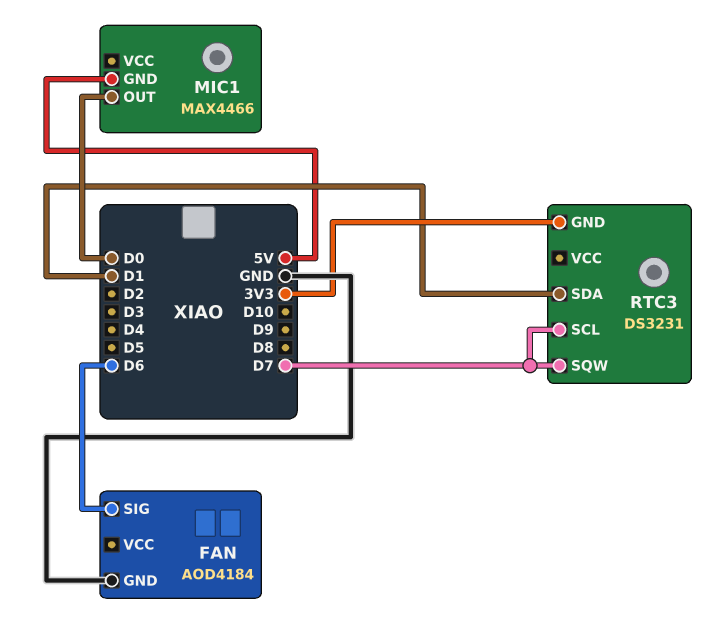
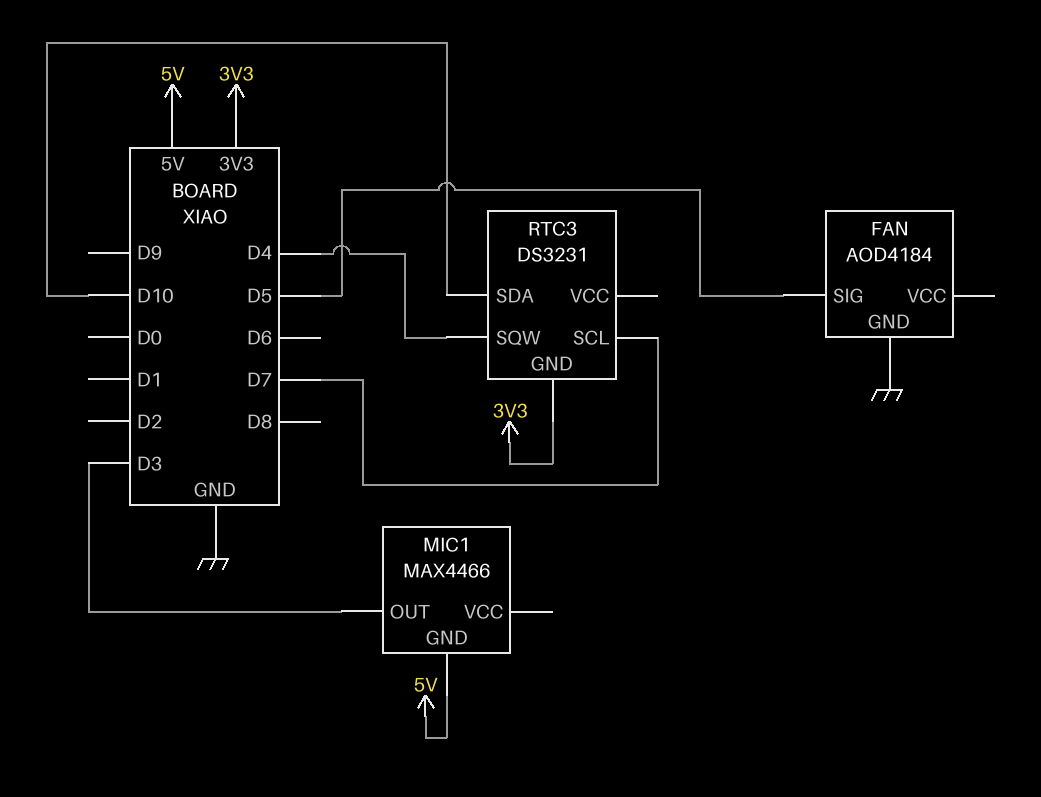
FAN pin SIG: D6 -> D5
MIC1 pin OUT: D0 -> D3
RTC3 pin SDA: D1 -> D10
RTC3 pin SQW: D7 -> D4

